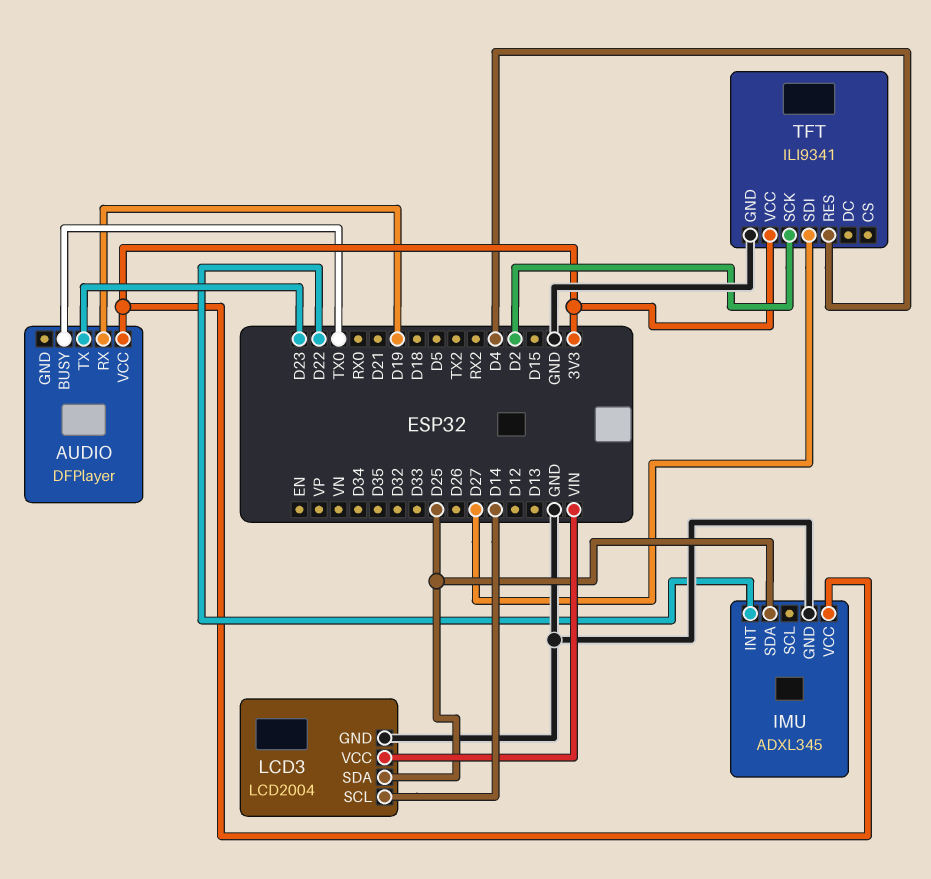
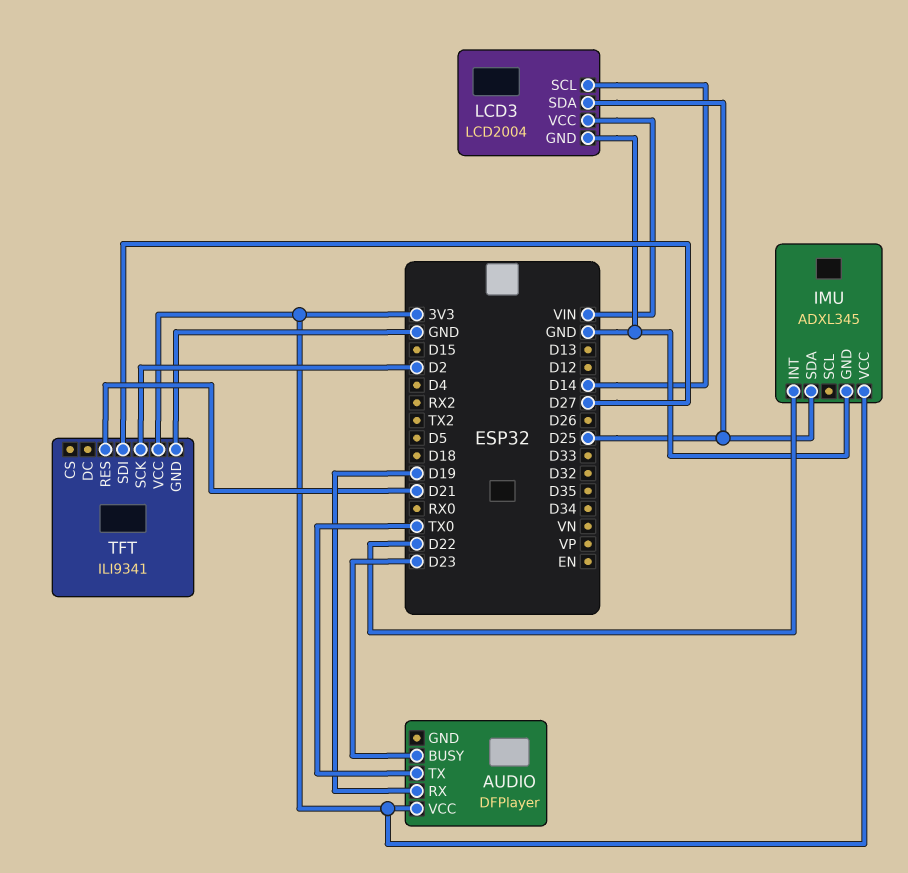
AUDIO pin BUSY: TX0 -> D23
AUDIO pin TX: D23 -> TX0
TFT pin RES: D4 -> D21

